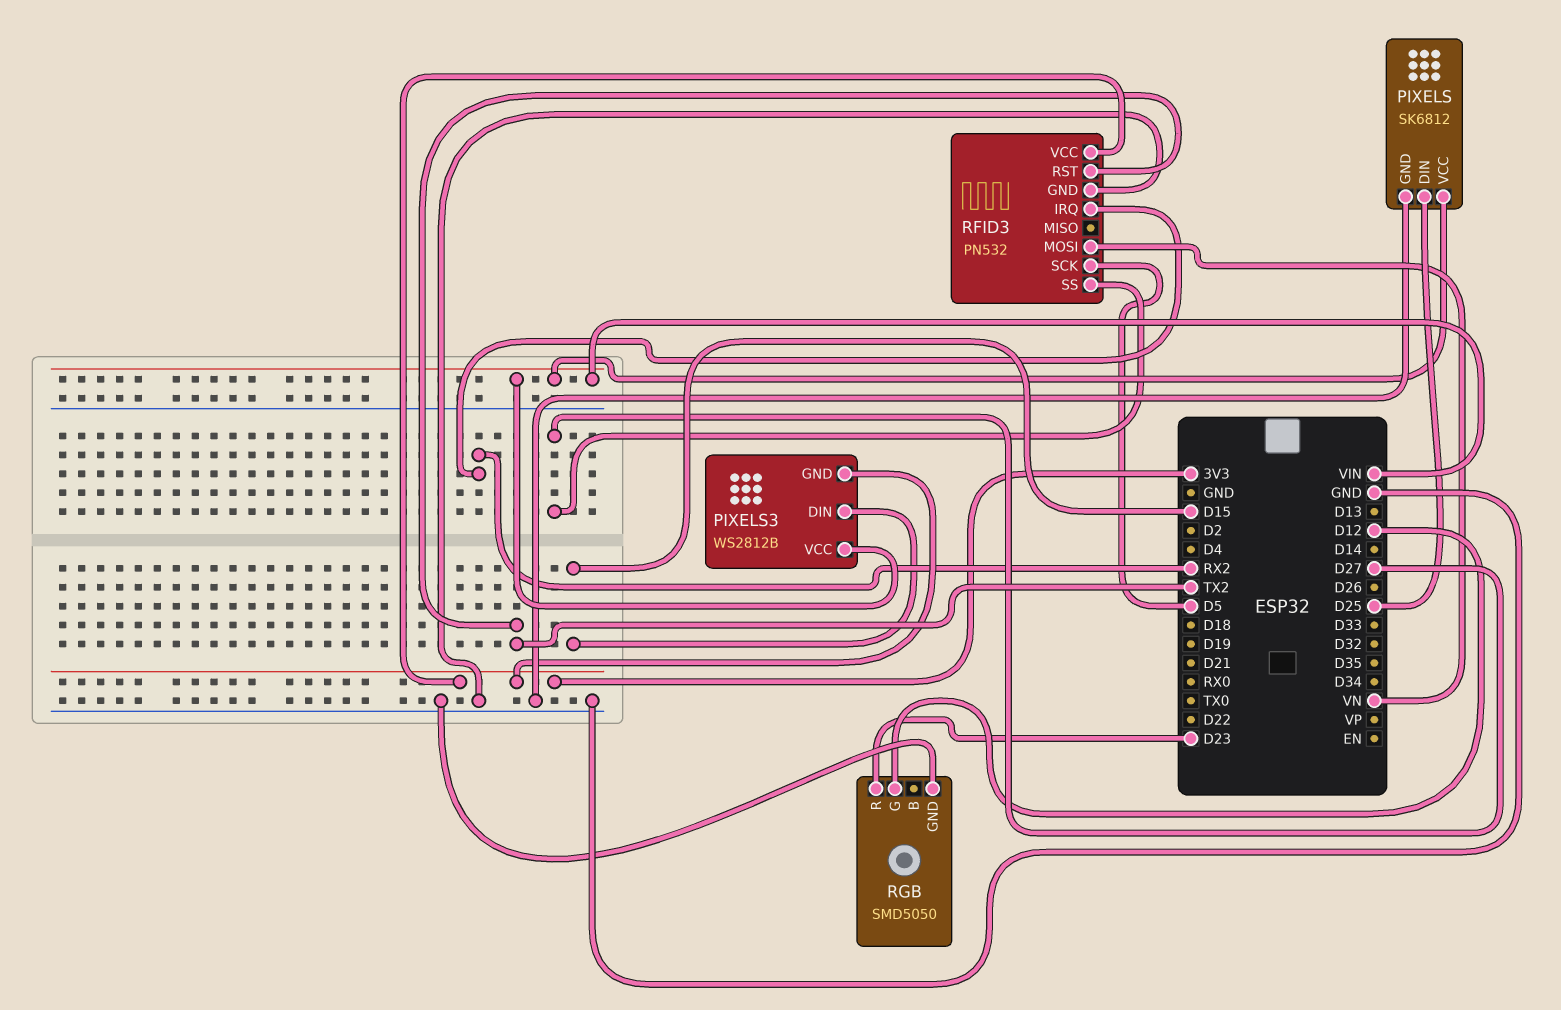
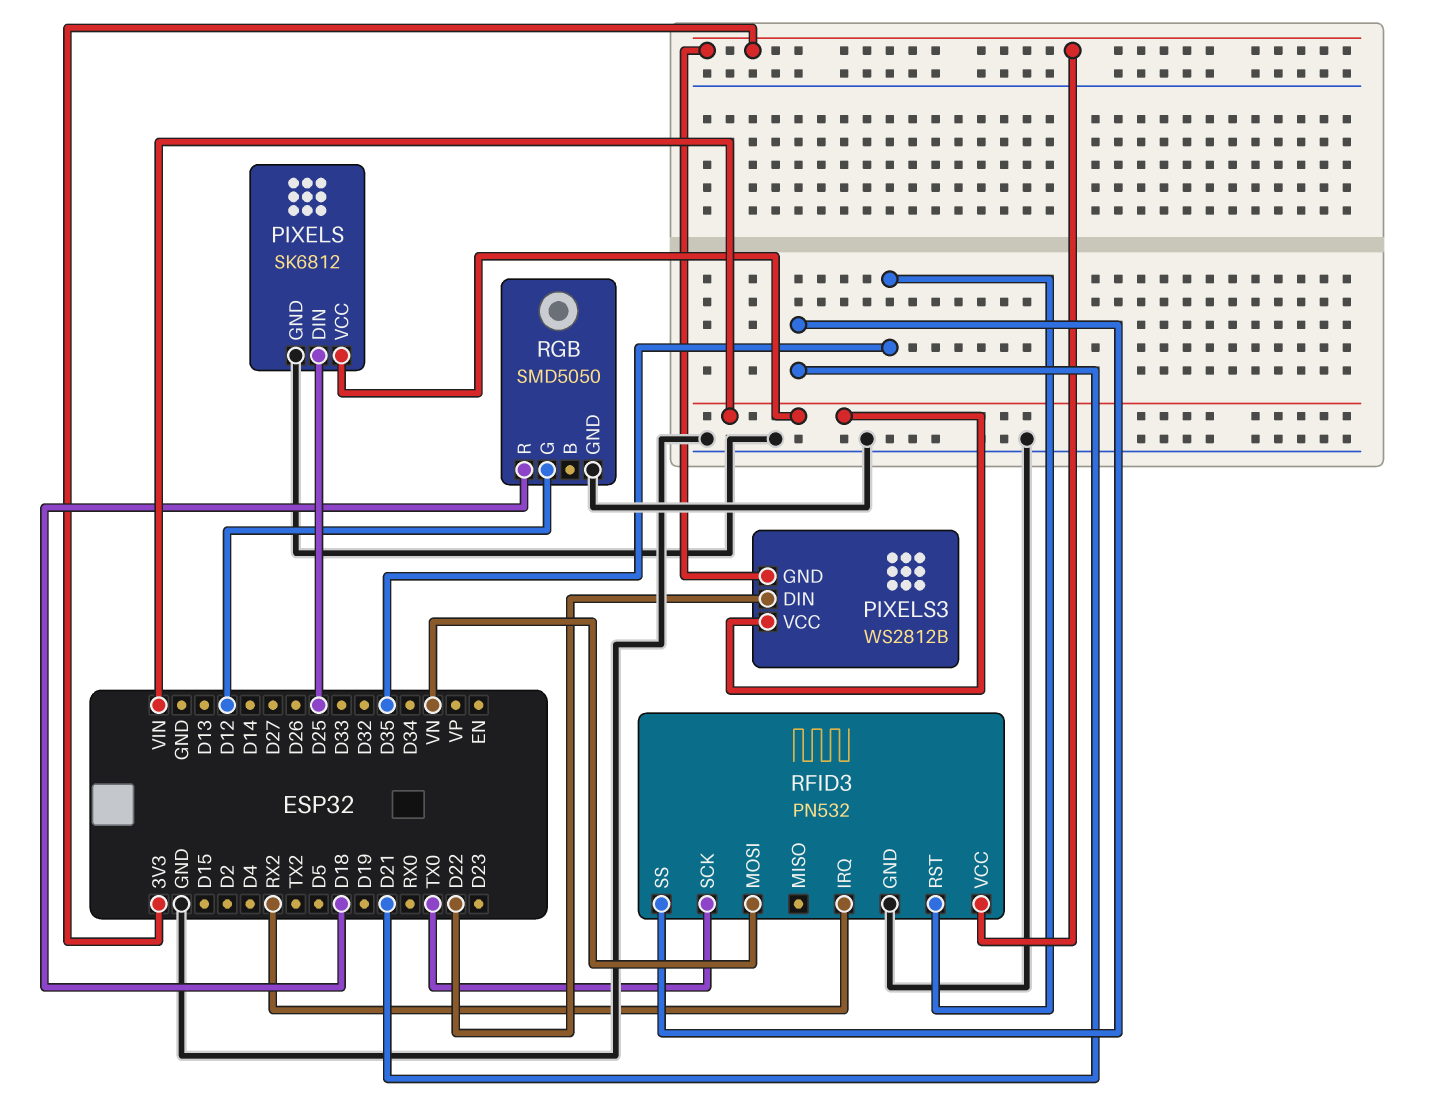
PIXELS3 pin DIN: D15 -> D22
RFID3 pin RST: TX2 -> D35
RFID3 pin SCK: D5 -> TX0
RFID3 pin SS: D27 -> D21
RGB pin R: D23 -> D18

